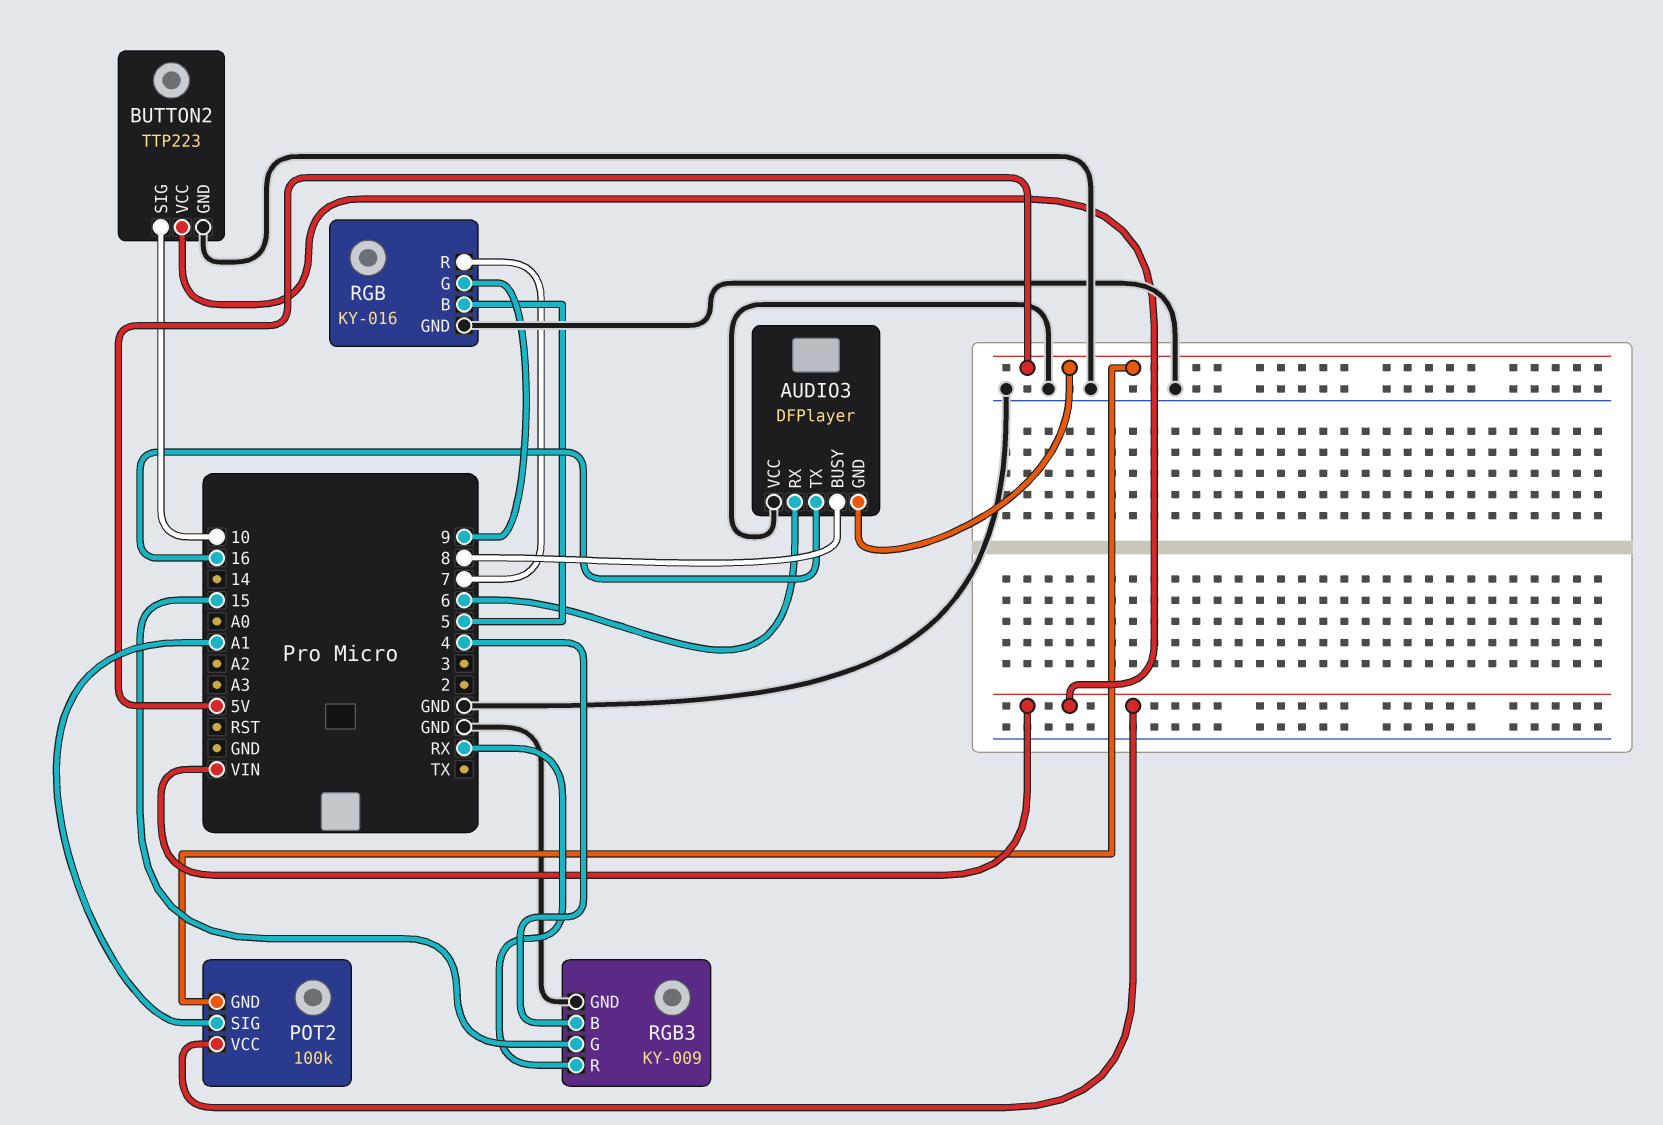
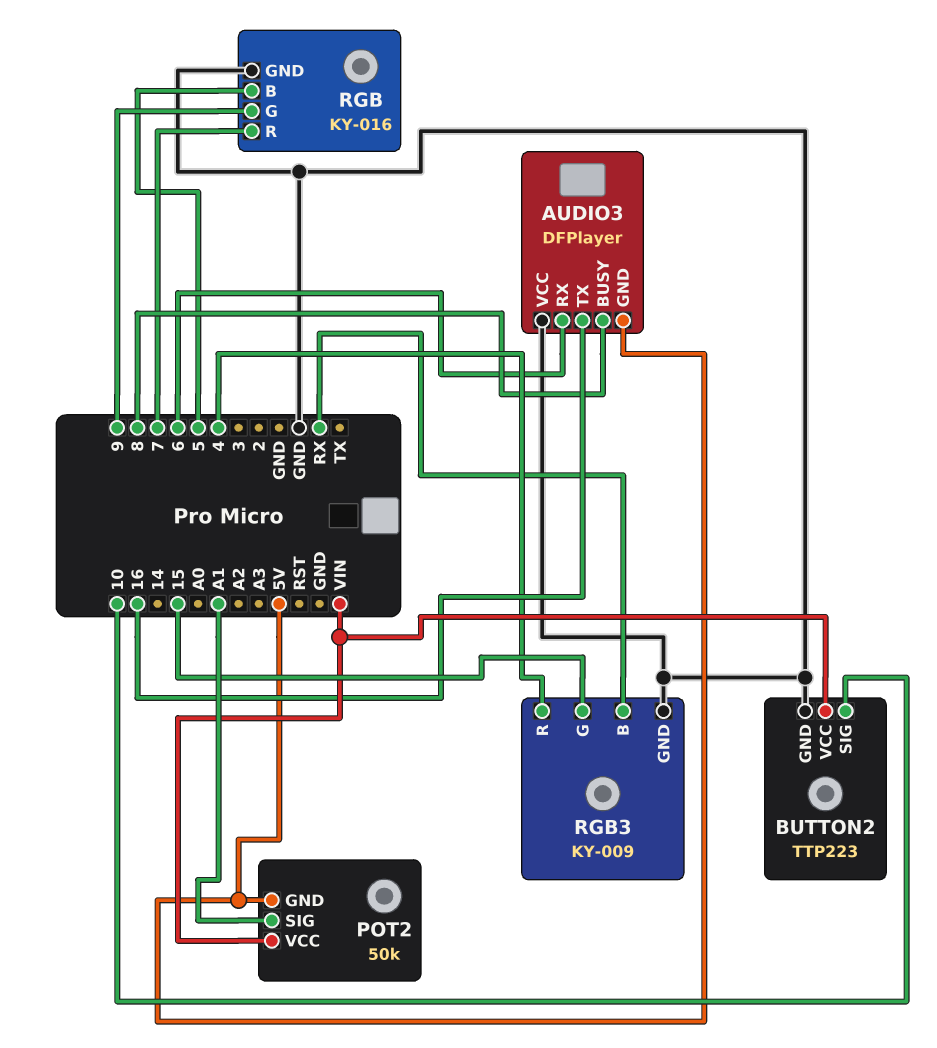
POT2: 100k -> 50k
RGB3 pin B: 4 -> RX
RGB3 pin R: RX -> 4

